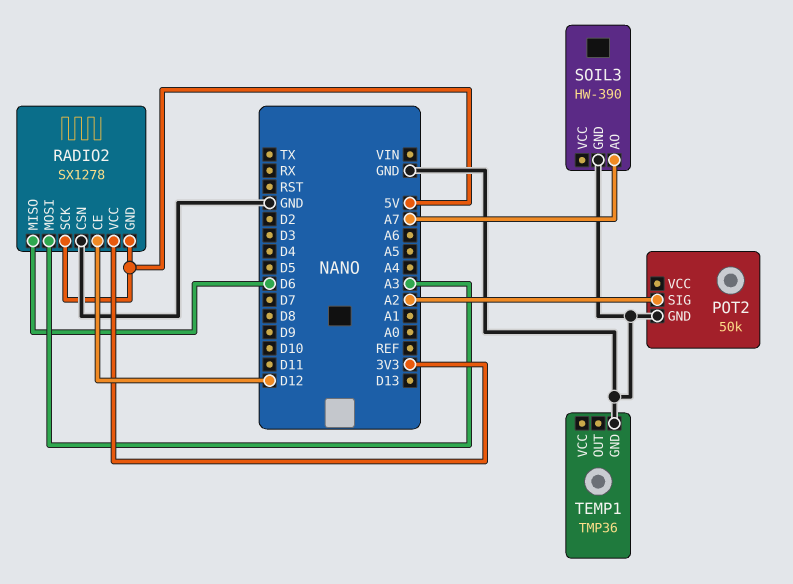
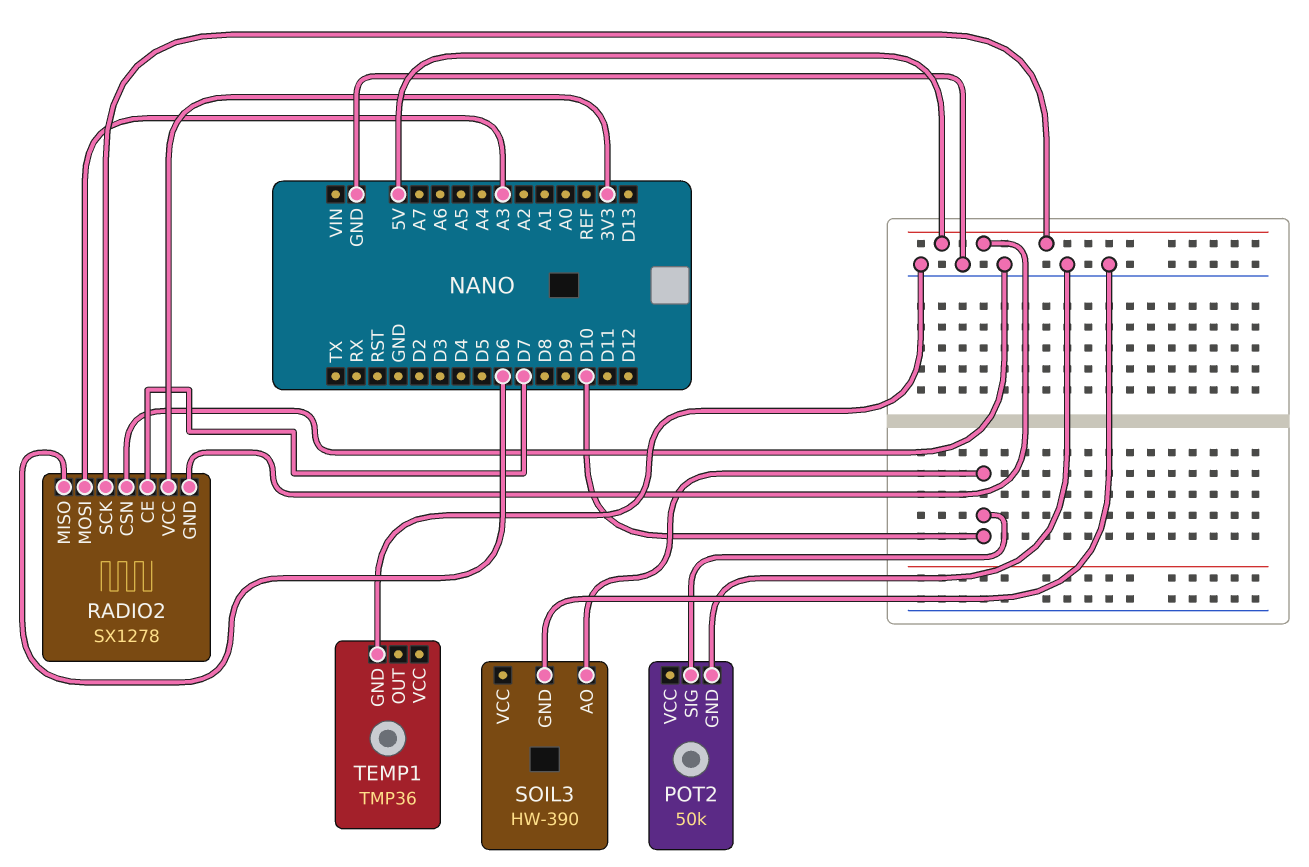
POT2 pin SIG: A2 -> D10
RADIO2 pin CE: D12 -> D7
SOIL3 pin AO: A7 -> D10

